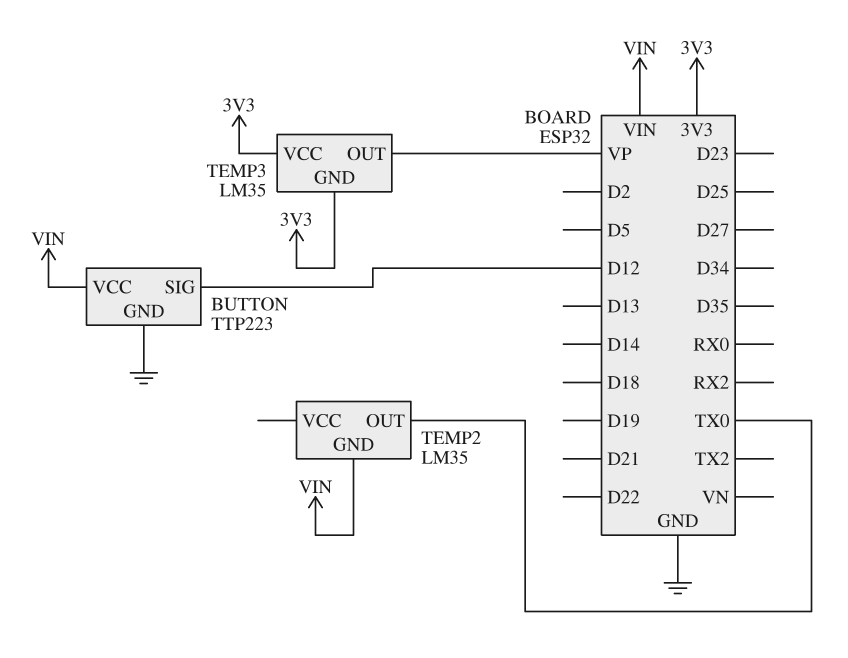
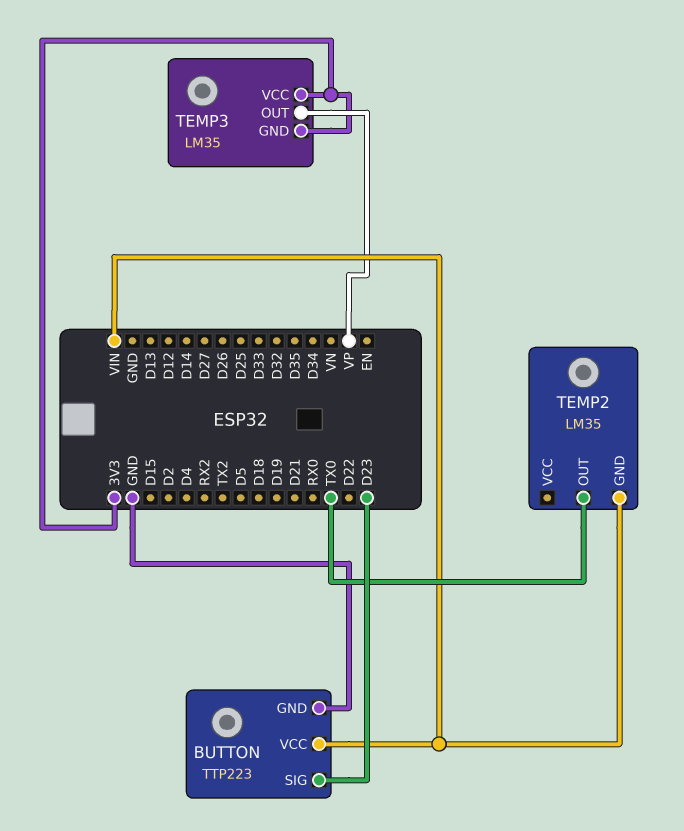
BUTTON pin SIG: D12 -> D23

